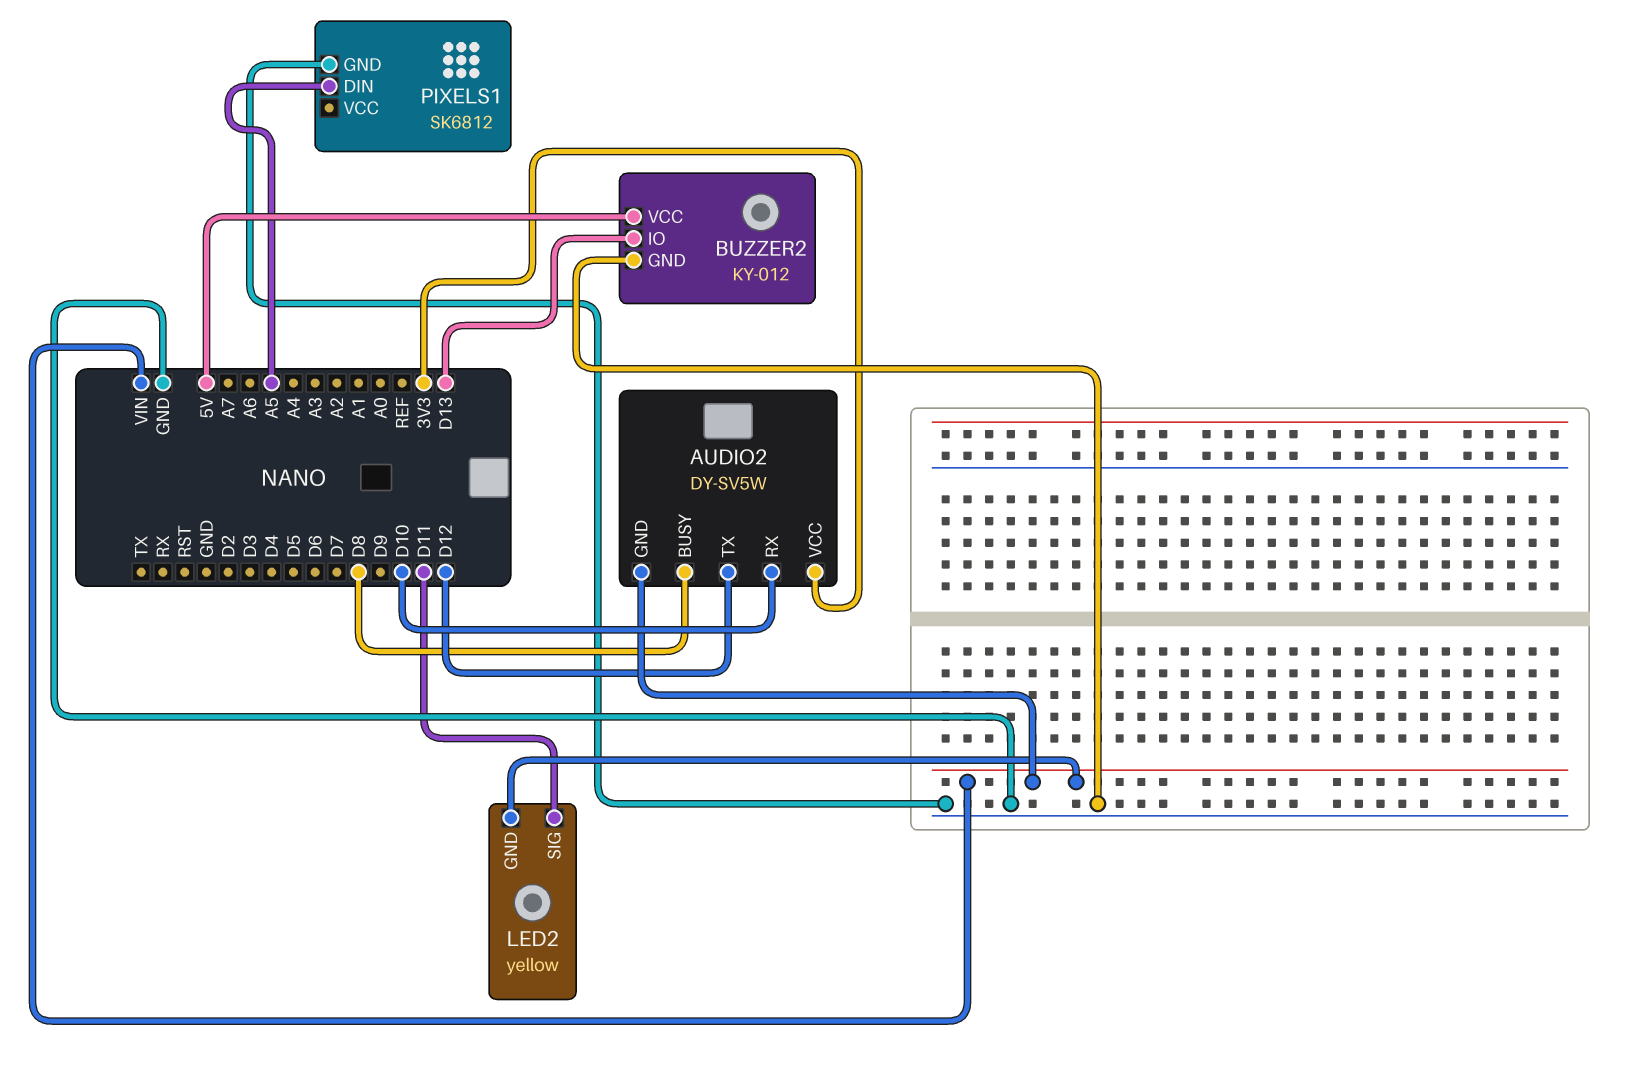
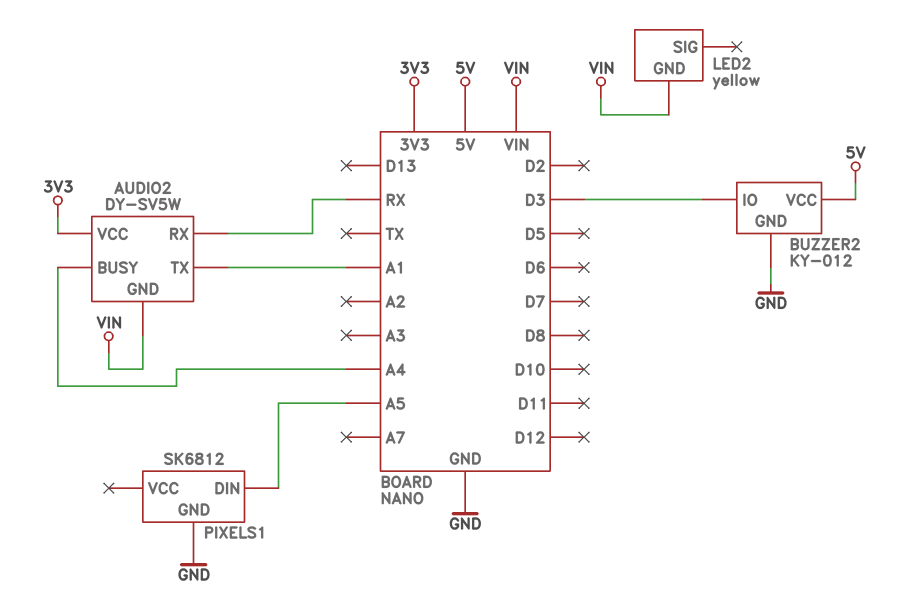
AUDIO2 pin BUSY: D8 -> A4
AUDIO2 pin RX: D10 -> RX
AUDIO2 pin TX: D12 -> A1
BUZZER2 pin IO: D13 -> D3
LED2 pin SIG: D11 -> none

